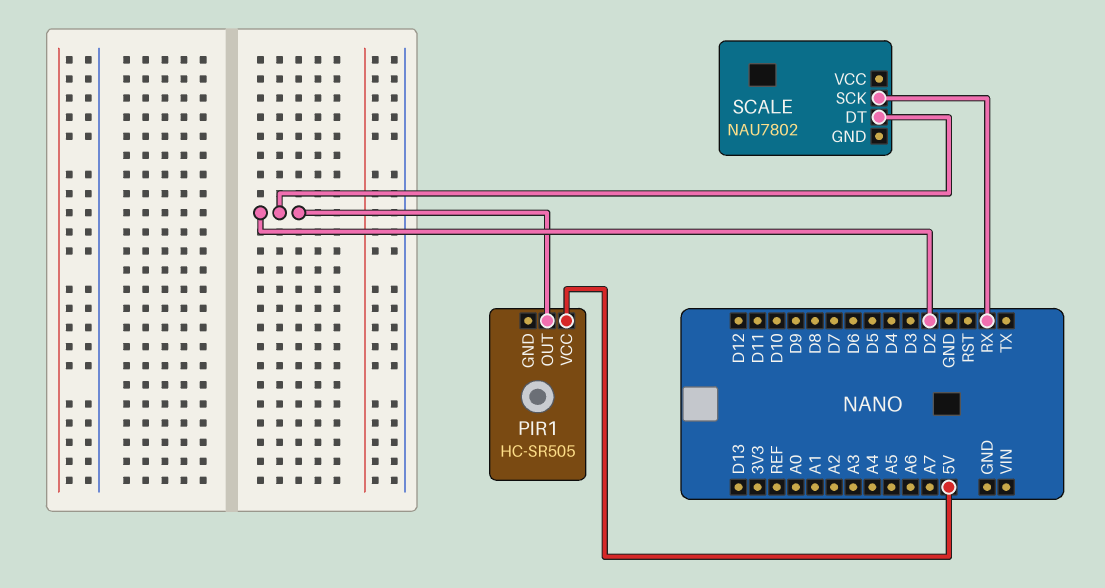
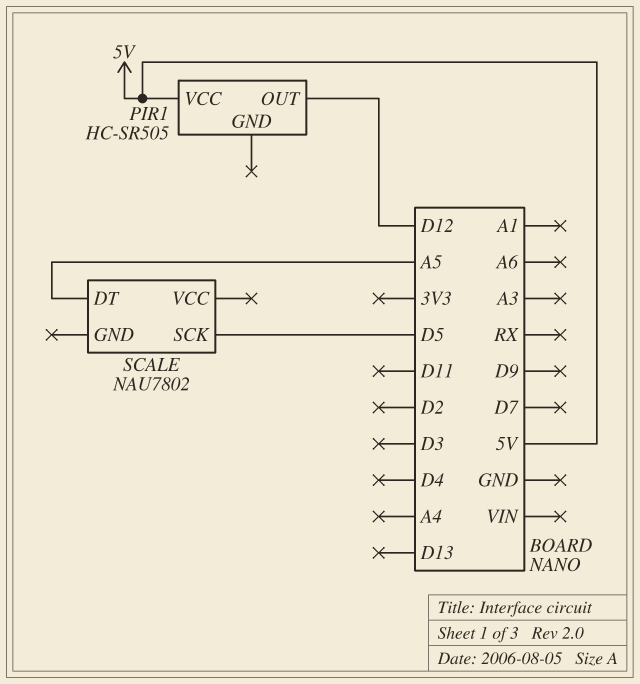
PIR1 pin OUT: D2 -> D12
SCALE pin DT: D2 -> A5
SCALE pin SCK: RX -> D5

